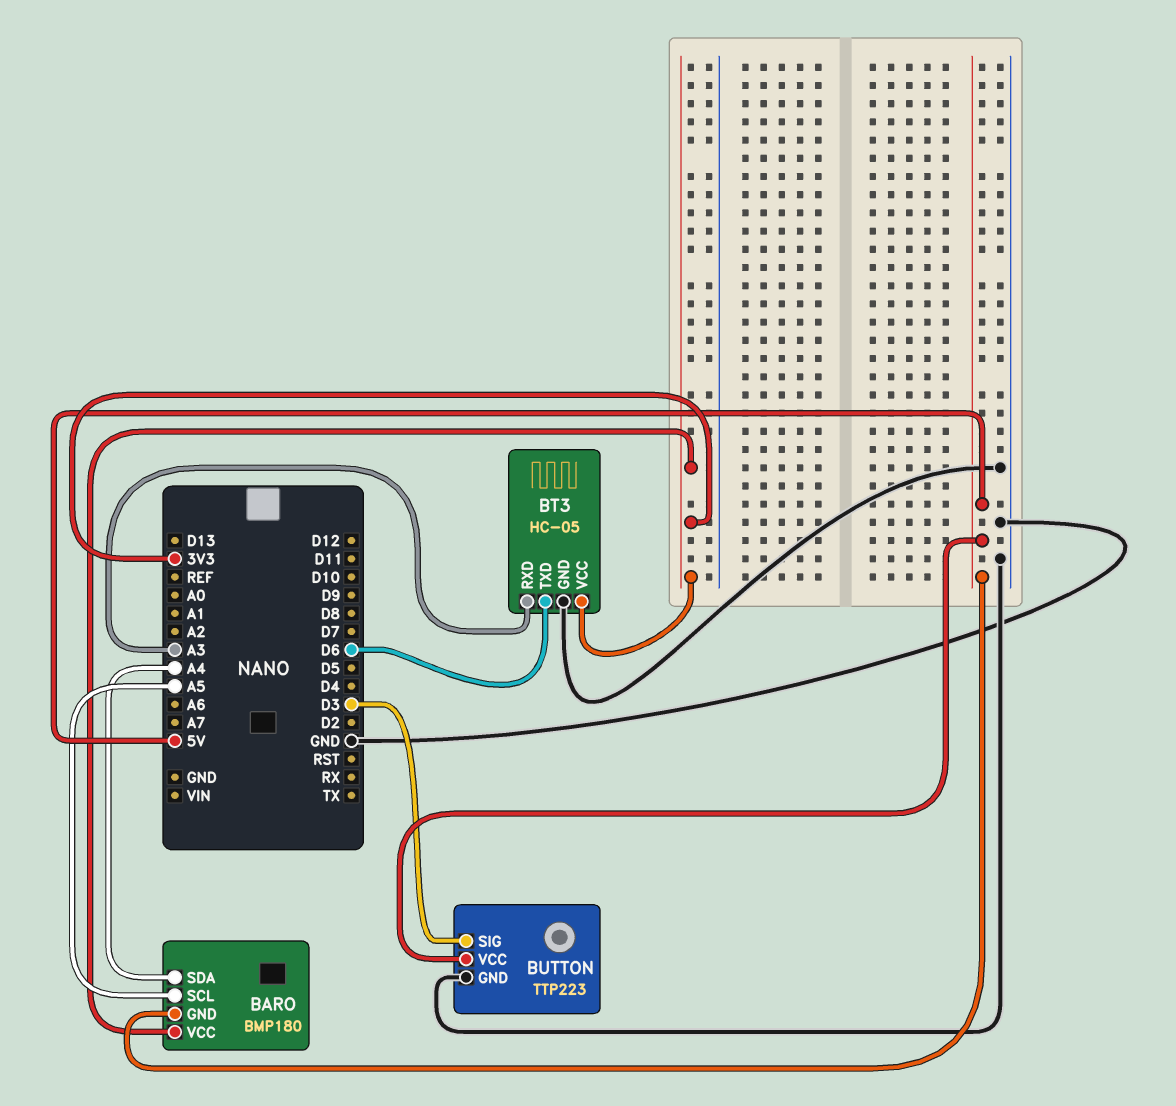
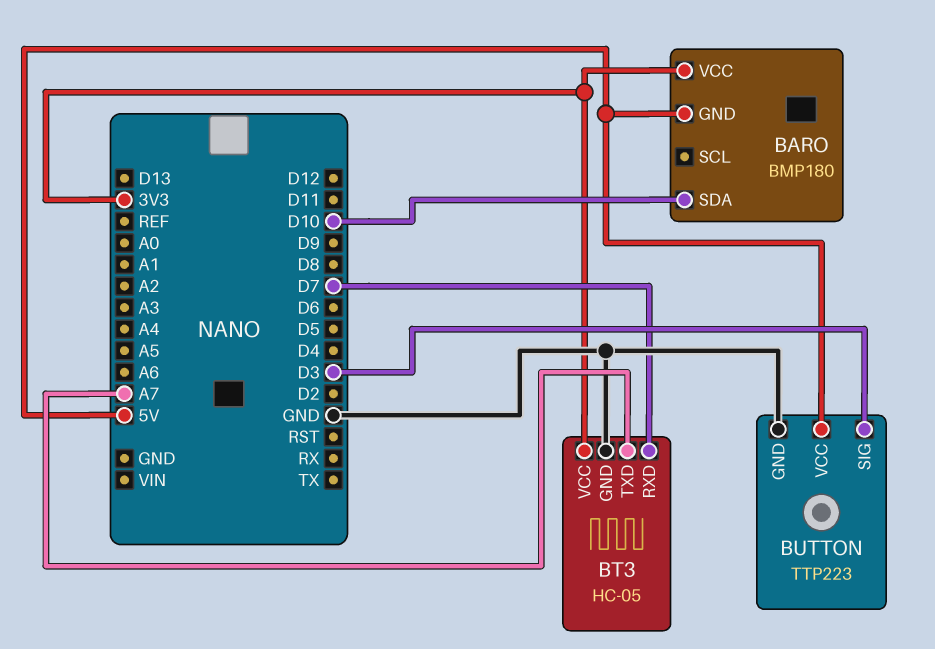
BARO pin SCL: A5 -> none
BARO pin SDA: A4 -> D10
BT3 pin RXD: A3 -> D7
BT3 pin TXD: D6 -> A7

